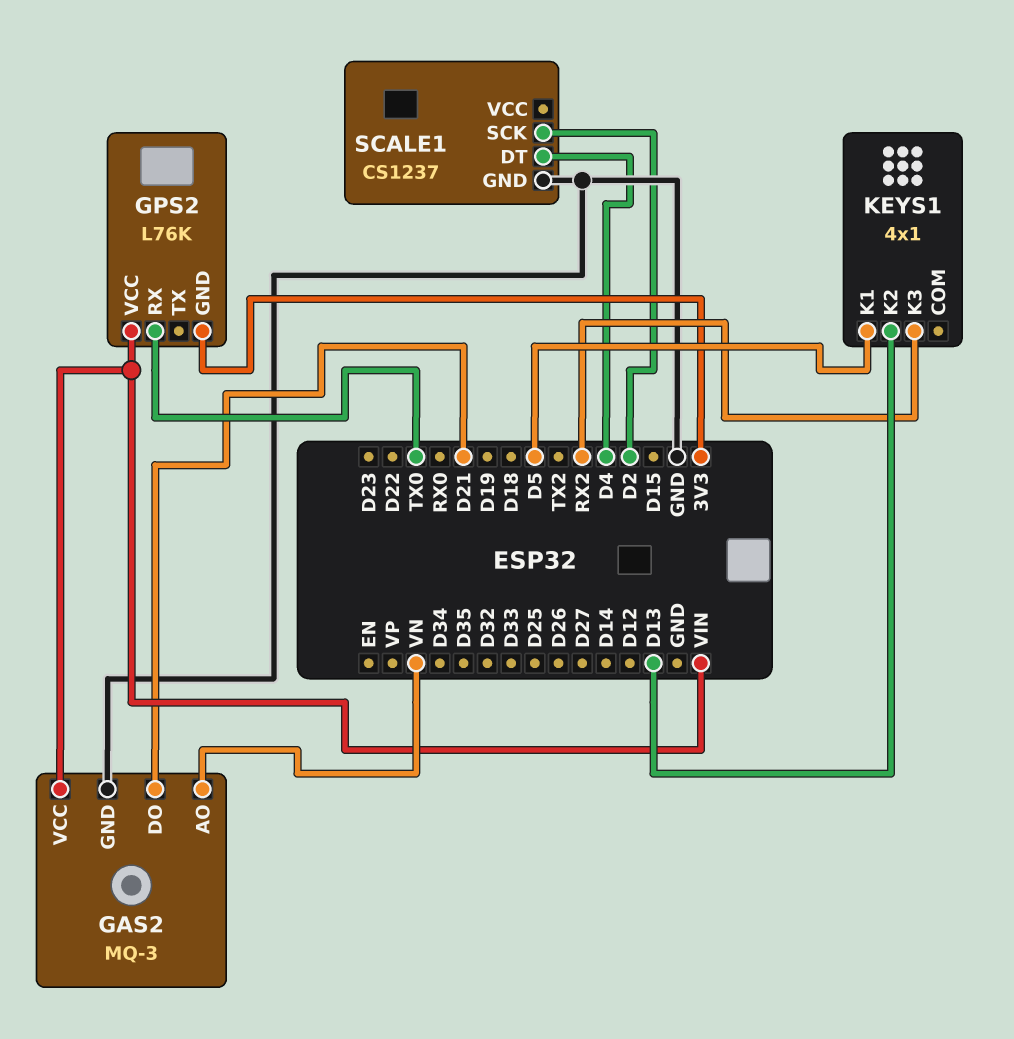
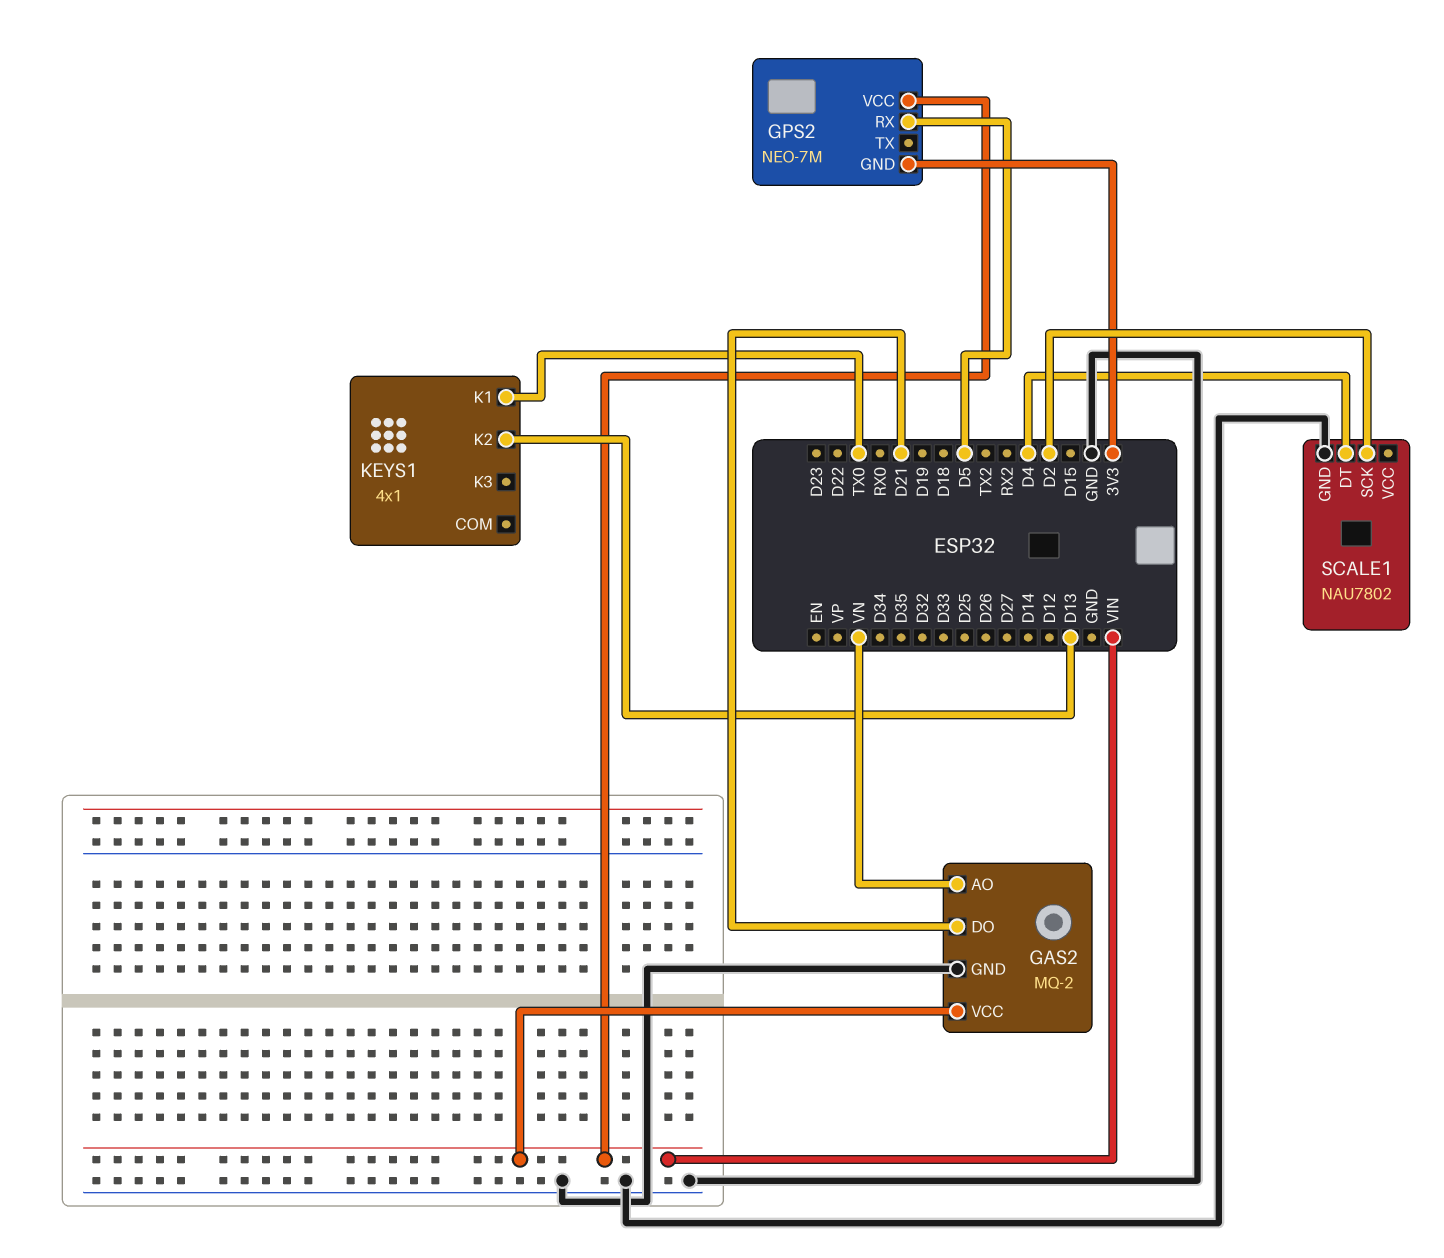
GAS2: MQ-3 -> MQ-2
GPS2: L76K -> NEO-7M
GPS2 pin RX: TX0 -> D5
KEYS1 pin K1: D5 -> TX0
KEYS1 pin K3: RX2 -> none
SCALE1: CS1237 -> NAU7802

